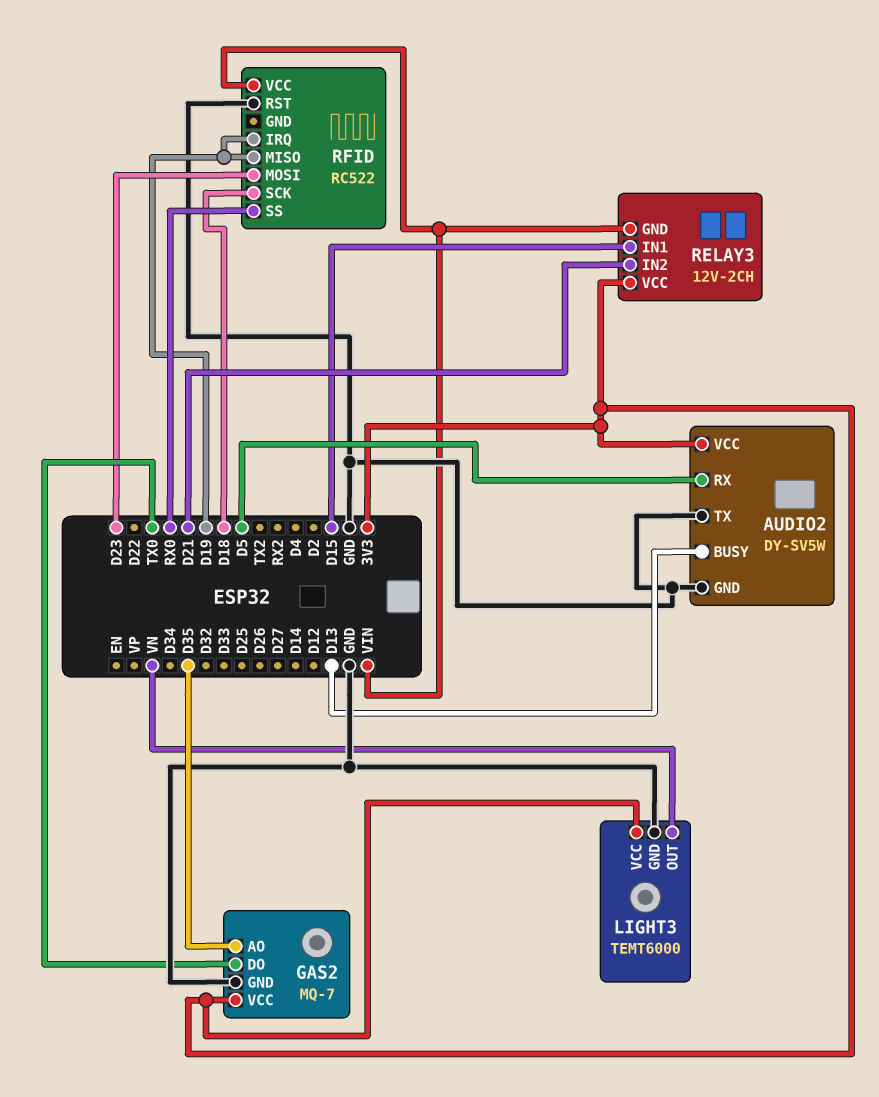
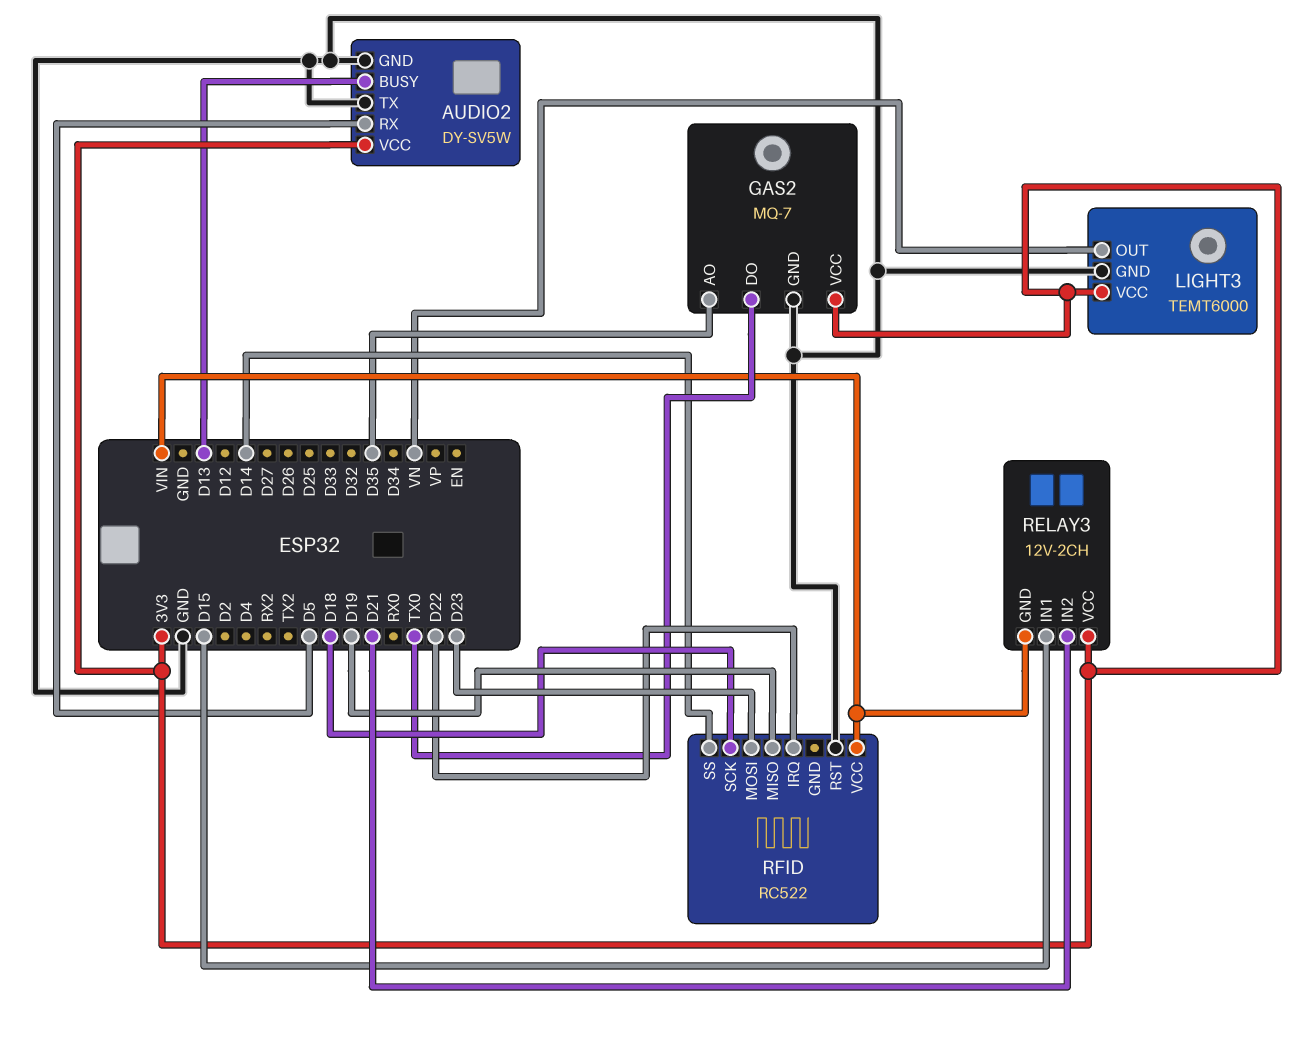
RFID pin IRQ: D19 -> D22
RFID pin SS: RX0 -> D14

